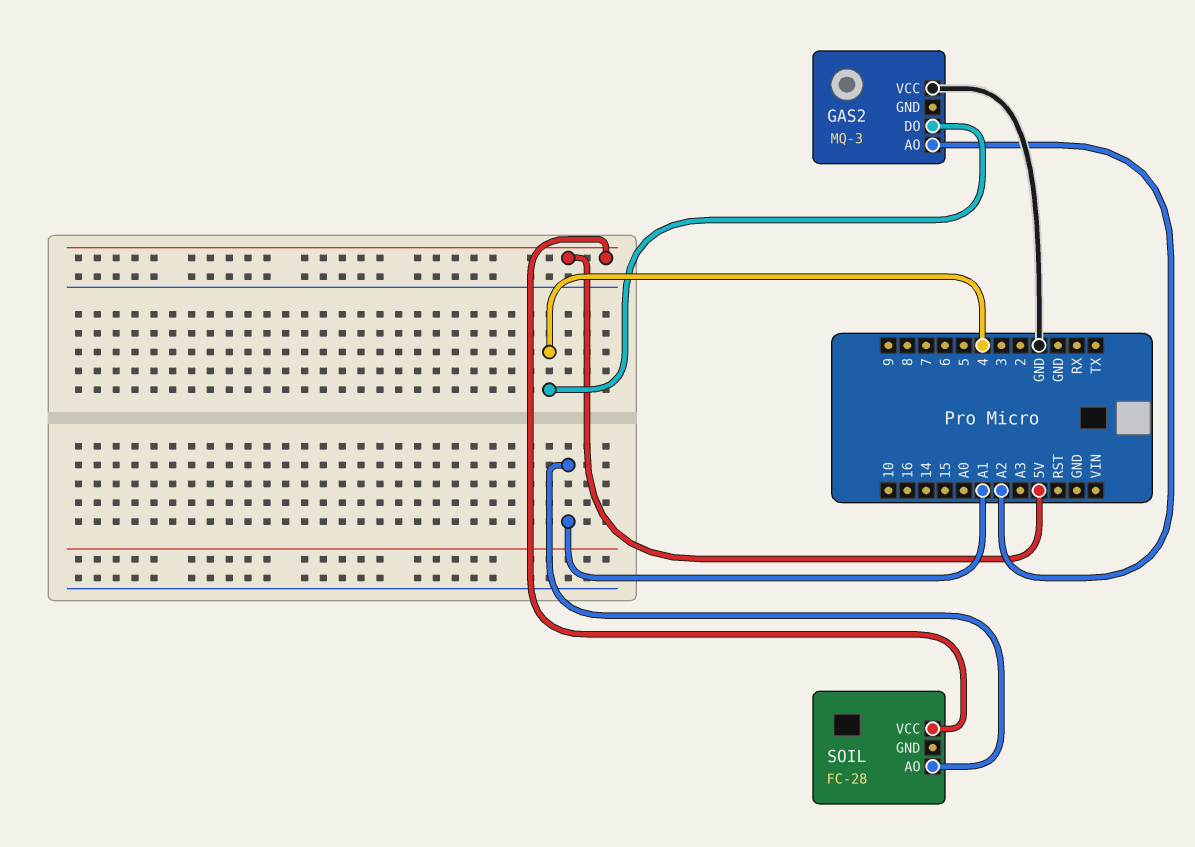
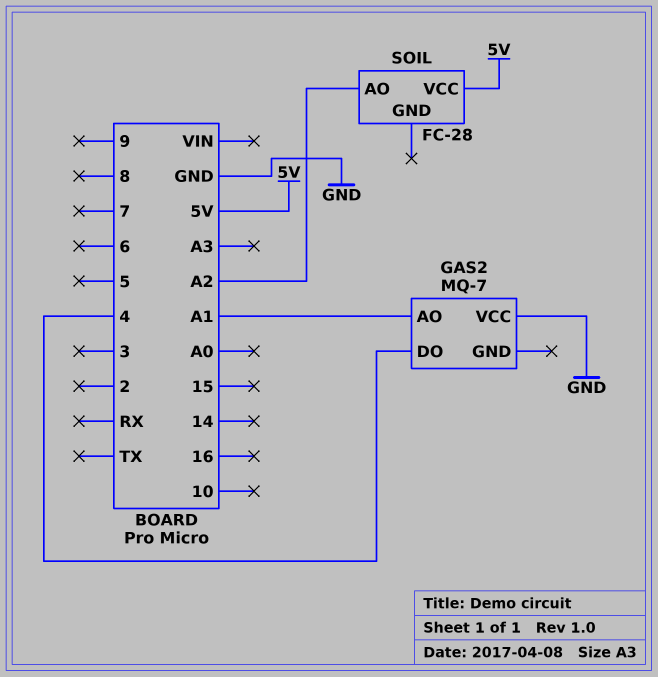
GAS2: MQ-3 -> MQ-7
GAS2 pin AO: A2 -> A1
SOIL pin AO: A1 -> A2

